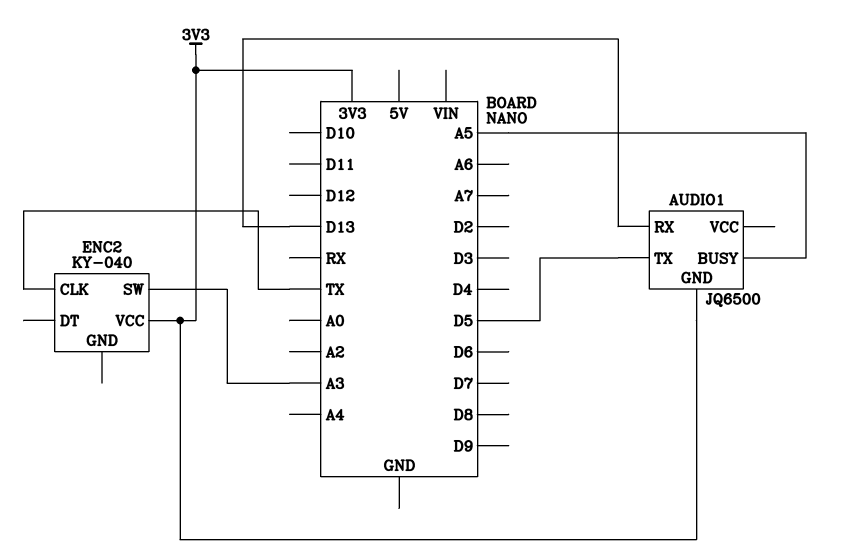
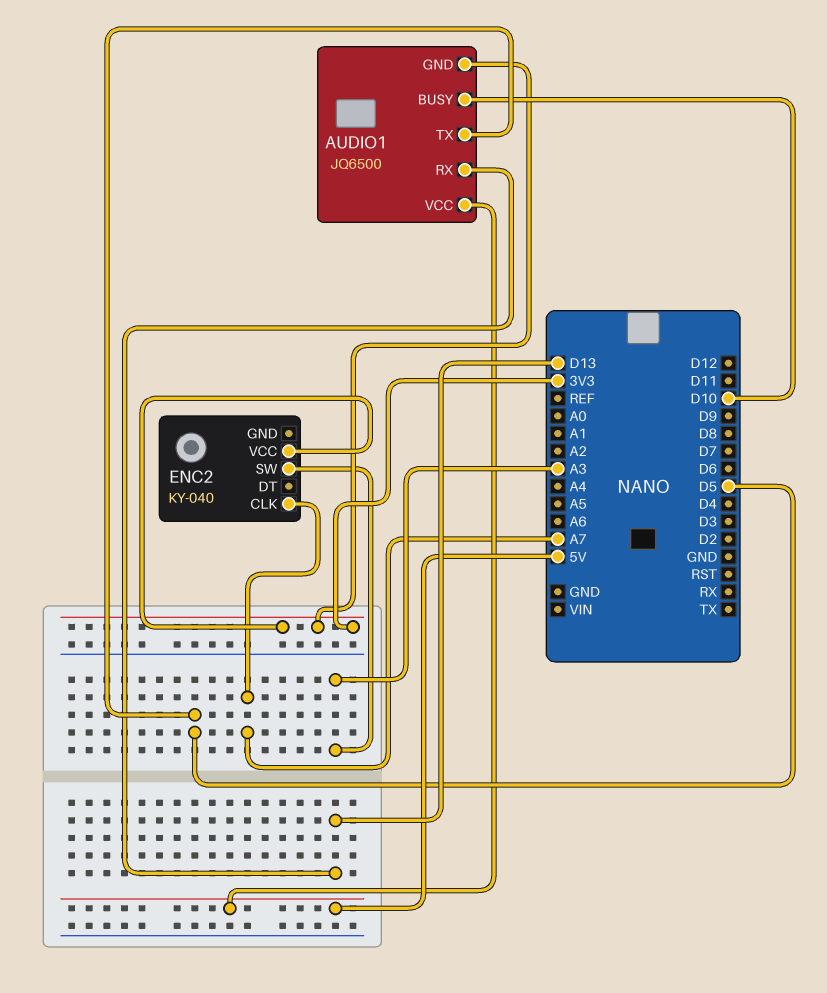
AUDIO1 pin BUSY: A5 -> D10
AUDIO1 pin VCC: none -> 5V
ENC2 pin CLK: TX -> A7

